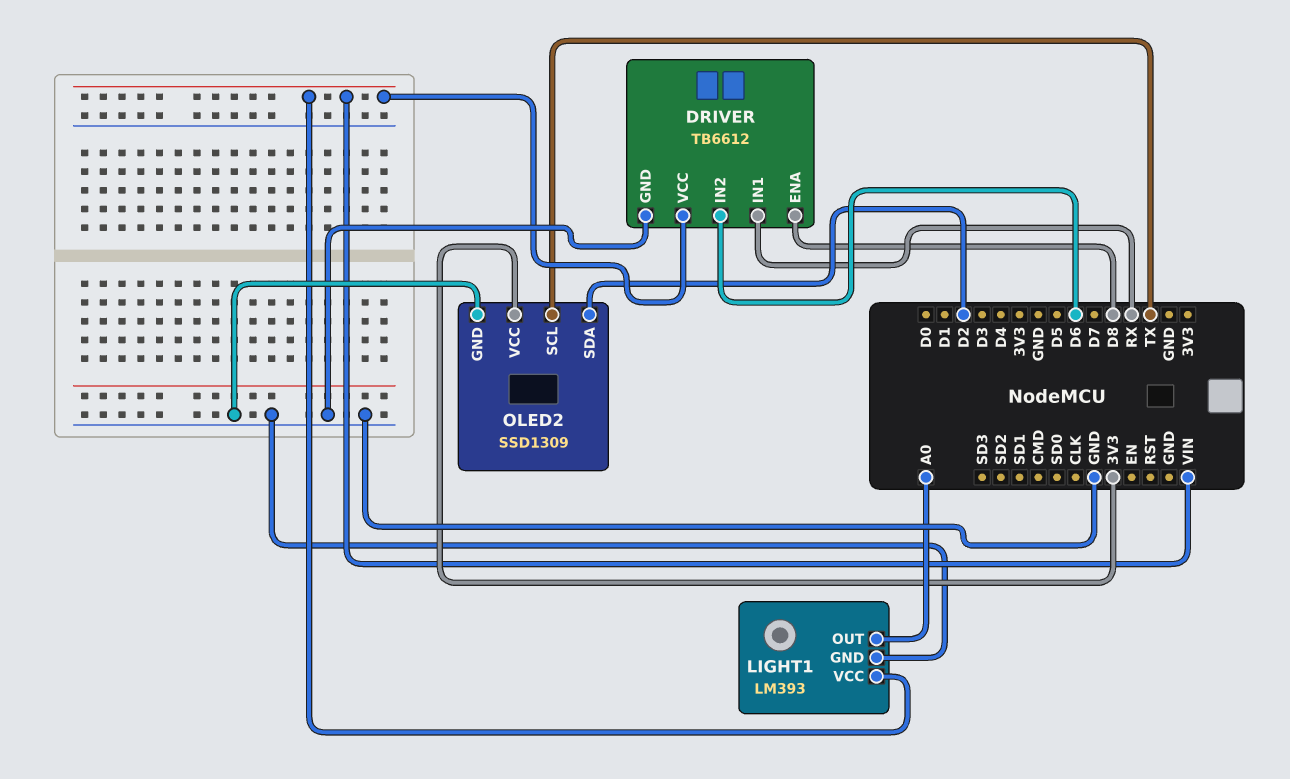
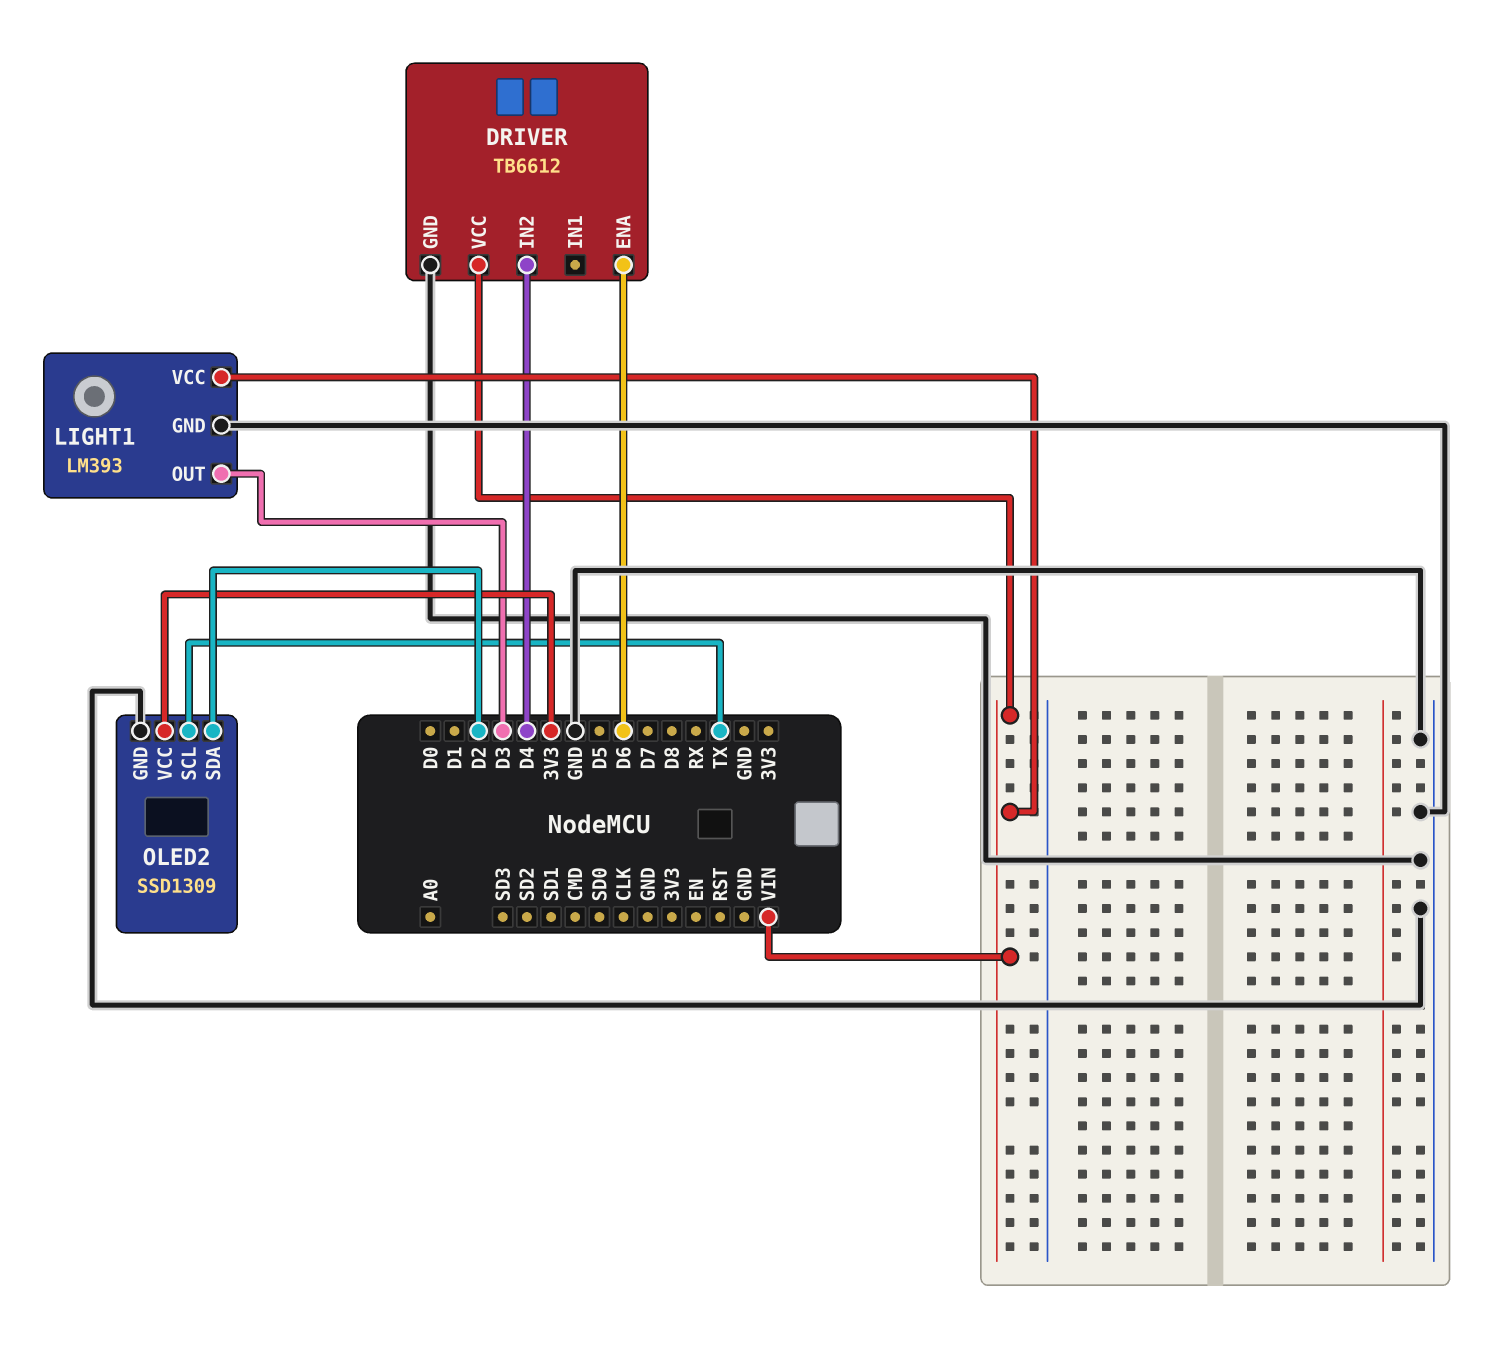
DRIVER pin ENA: D8 -> D6
DRIVER pin IN1: RX -> none
DRIVER pin IN2: D6 -> D4
LIGHT1 pin OUT: A0 -> D3

